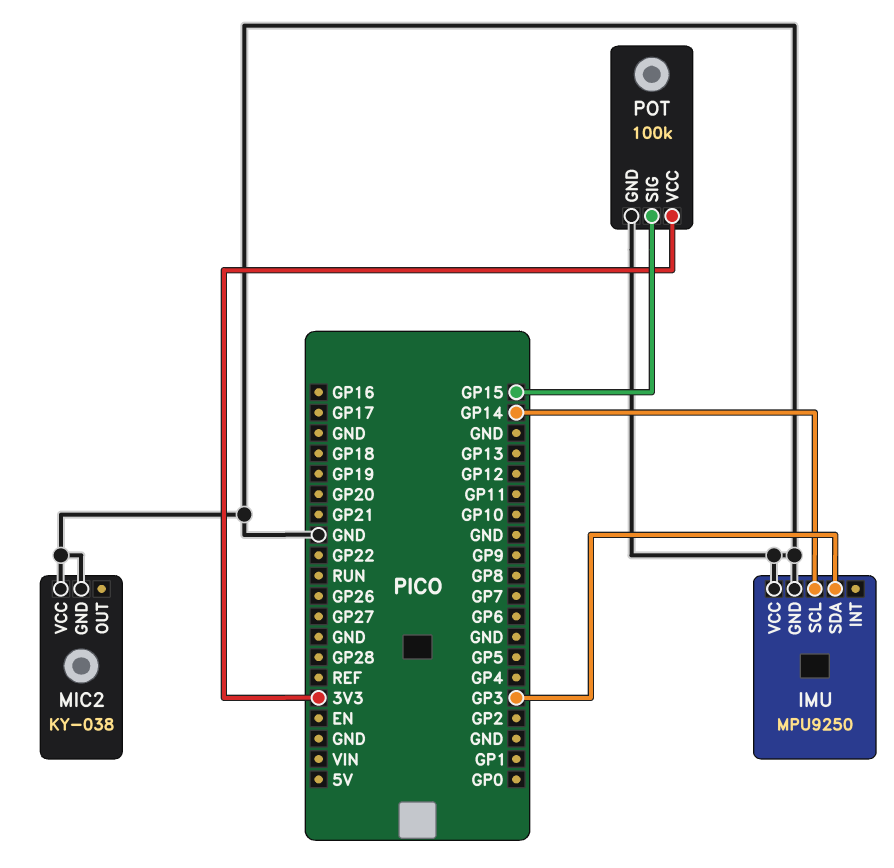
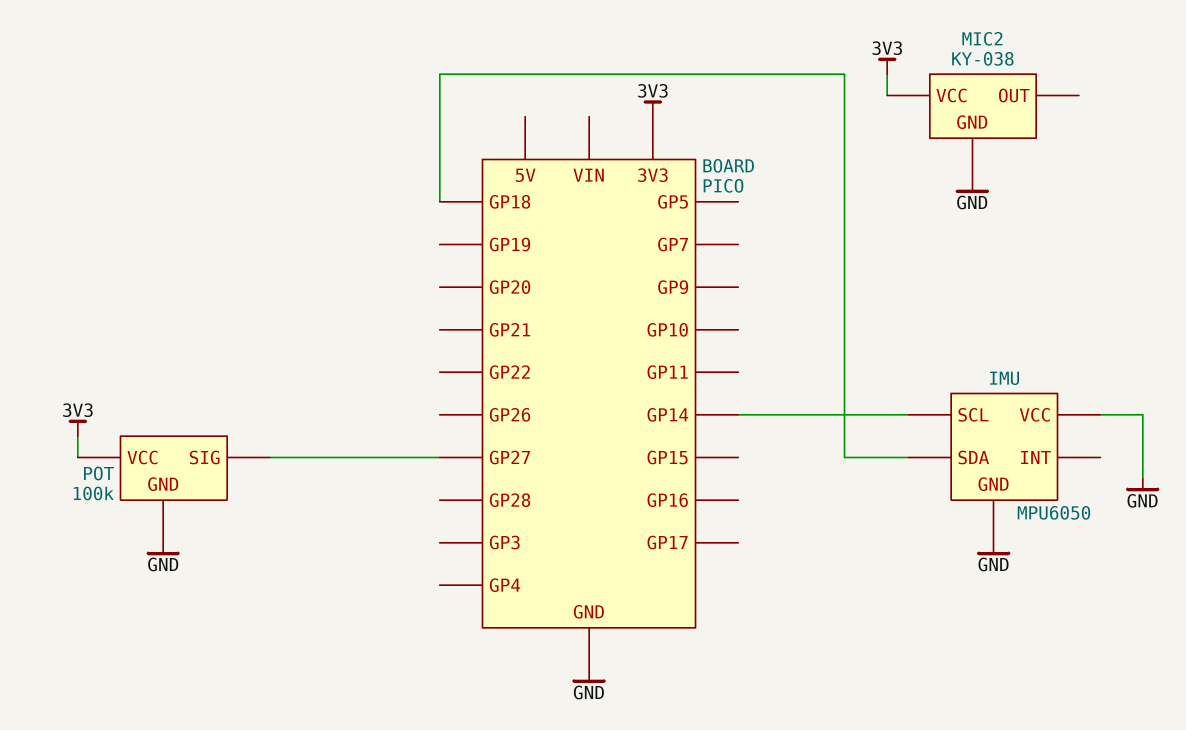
IMU: MPU9250 -> MPU6050
IMU pin SDA: GP3 -> GP18
MIC2 pin VCC: GND -> 3V3
POT pin SIG: GP15 -> GP27

